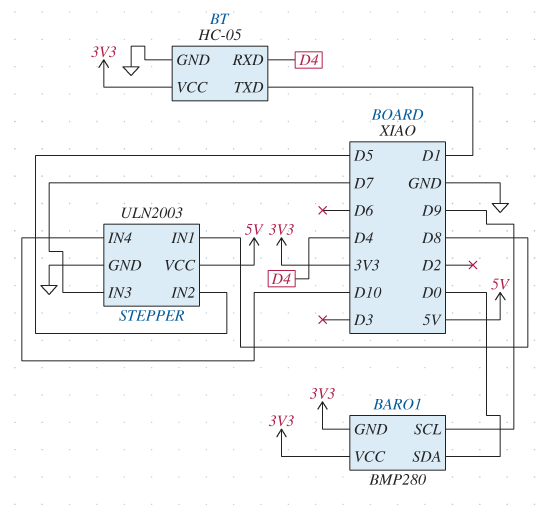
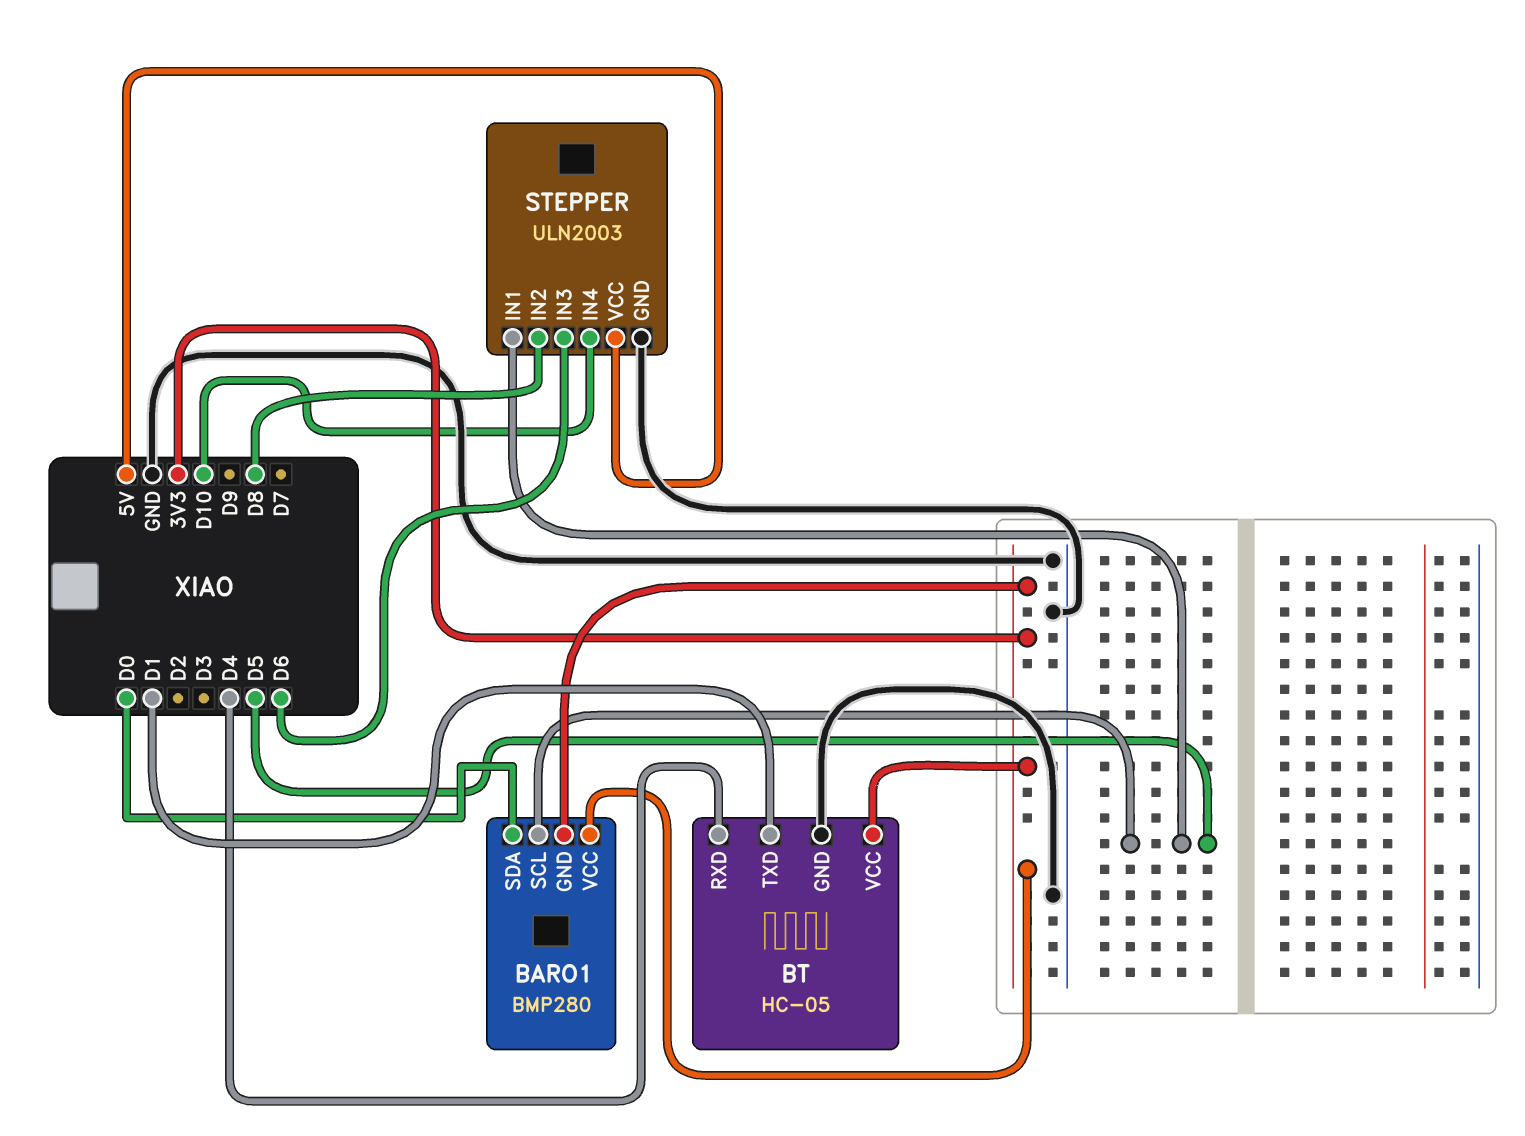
BARO1 pin SCL: D9 -> D5
STEPPER pin IN1: D8 -> D5
STEPPER pin IN2: D5 -> D8
STEPPER pin IN3: D7 -> D6

